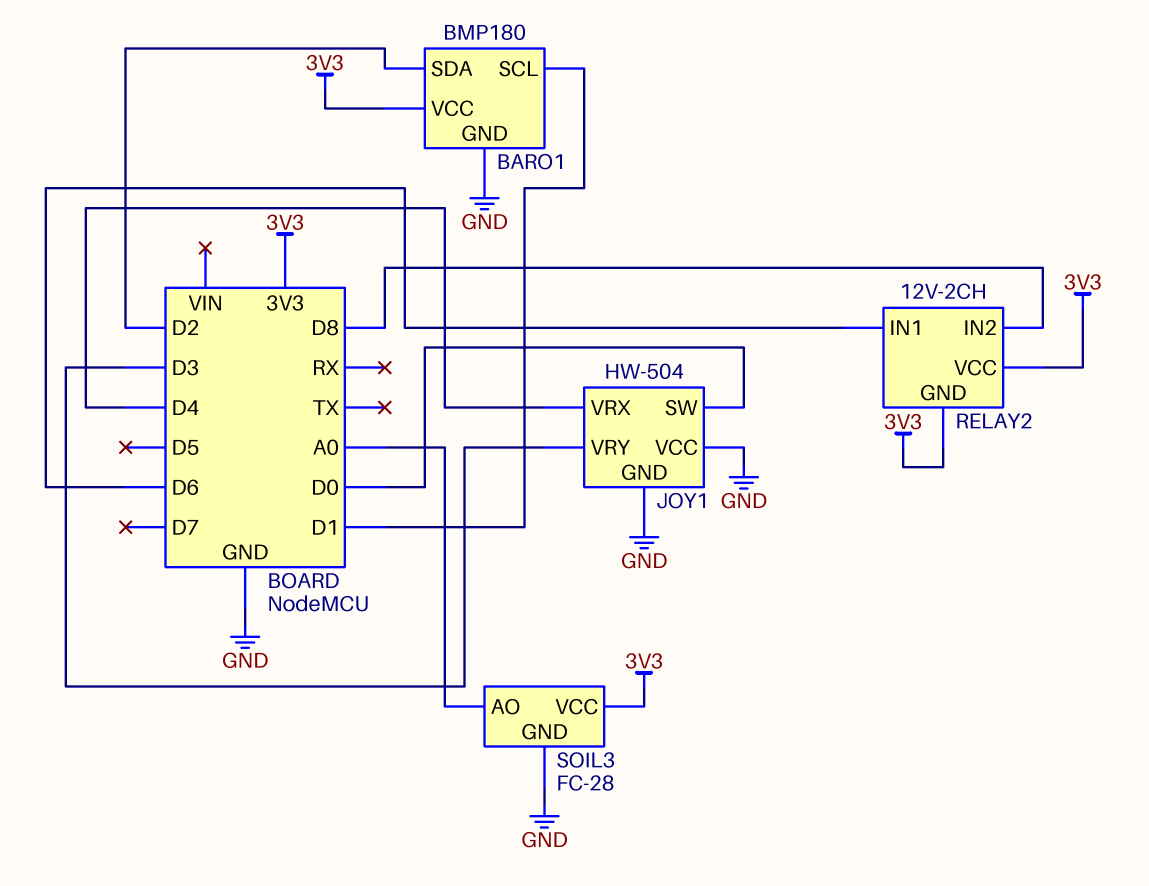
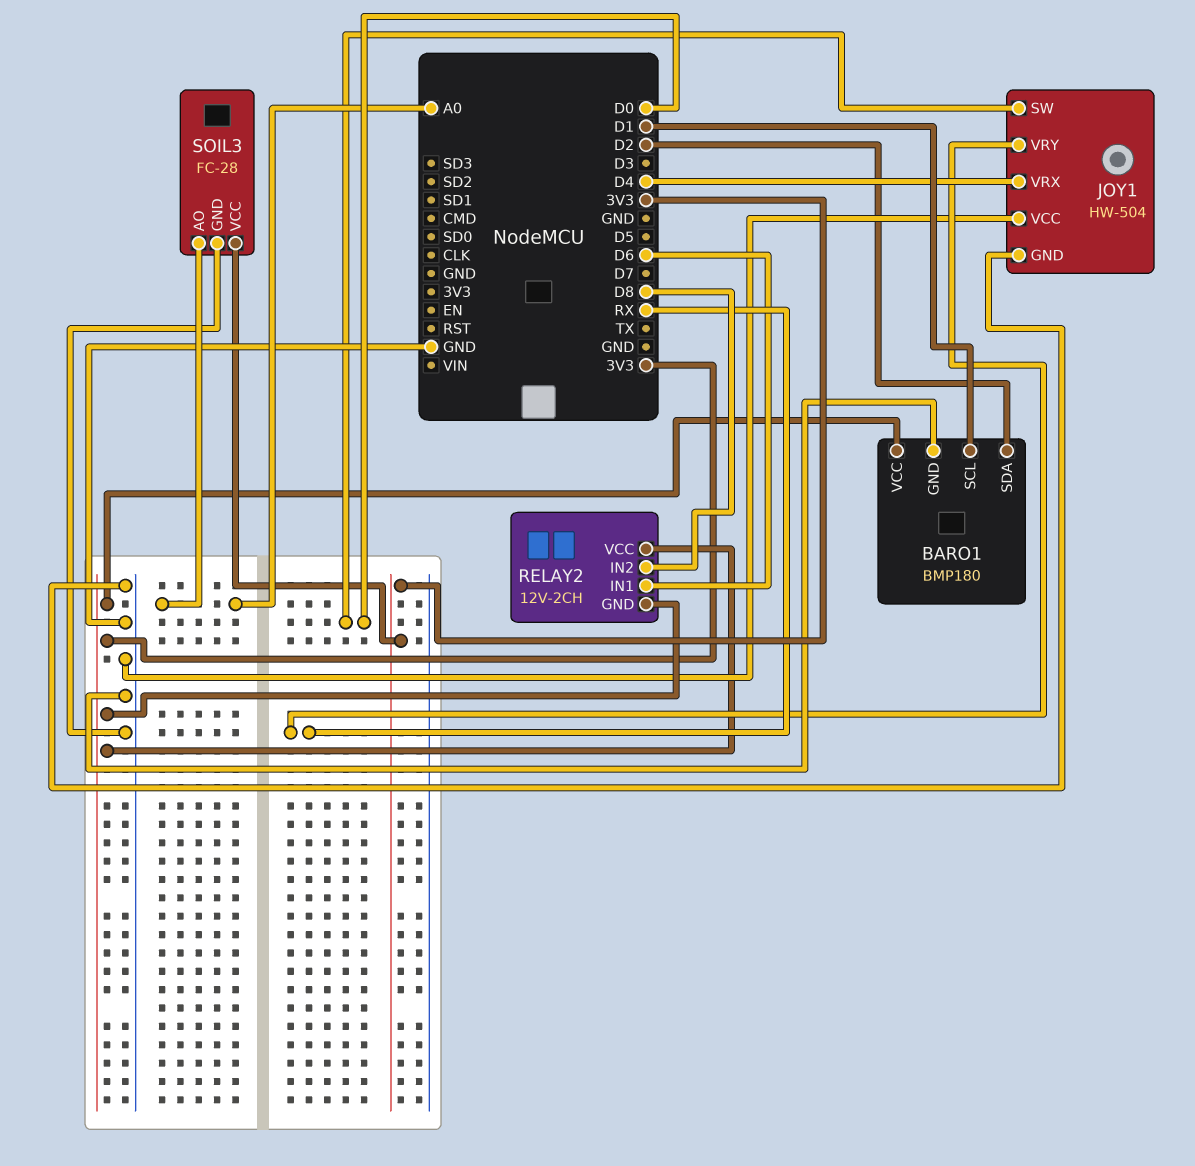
JOY1 pin VRY: D3 -> RX

